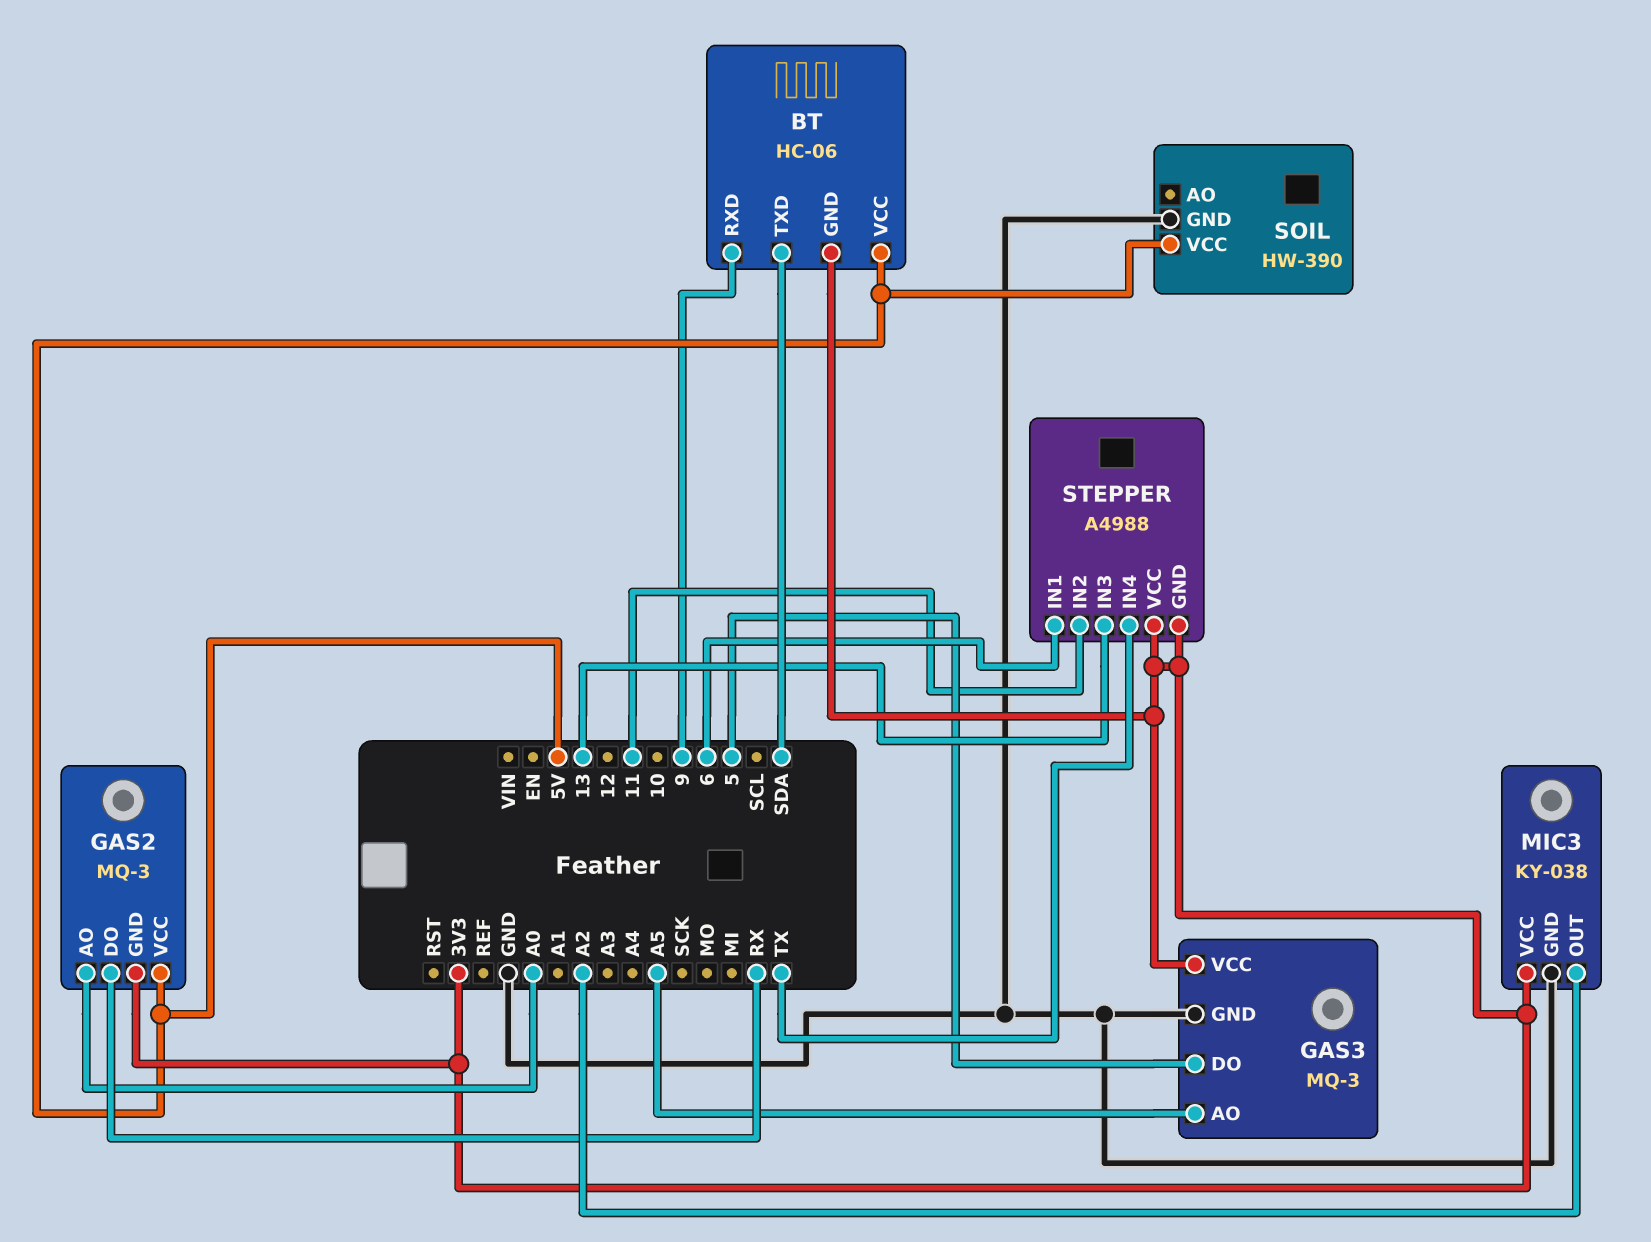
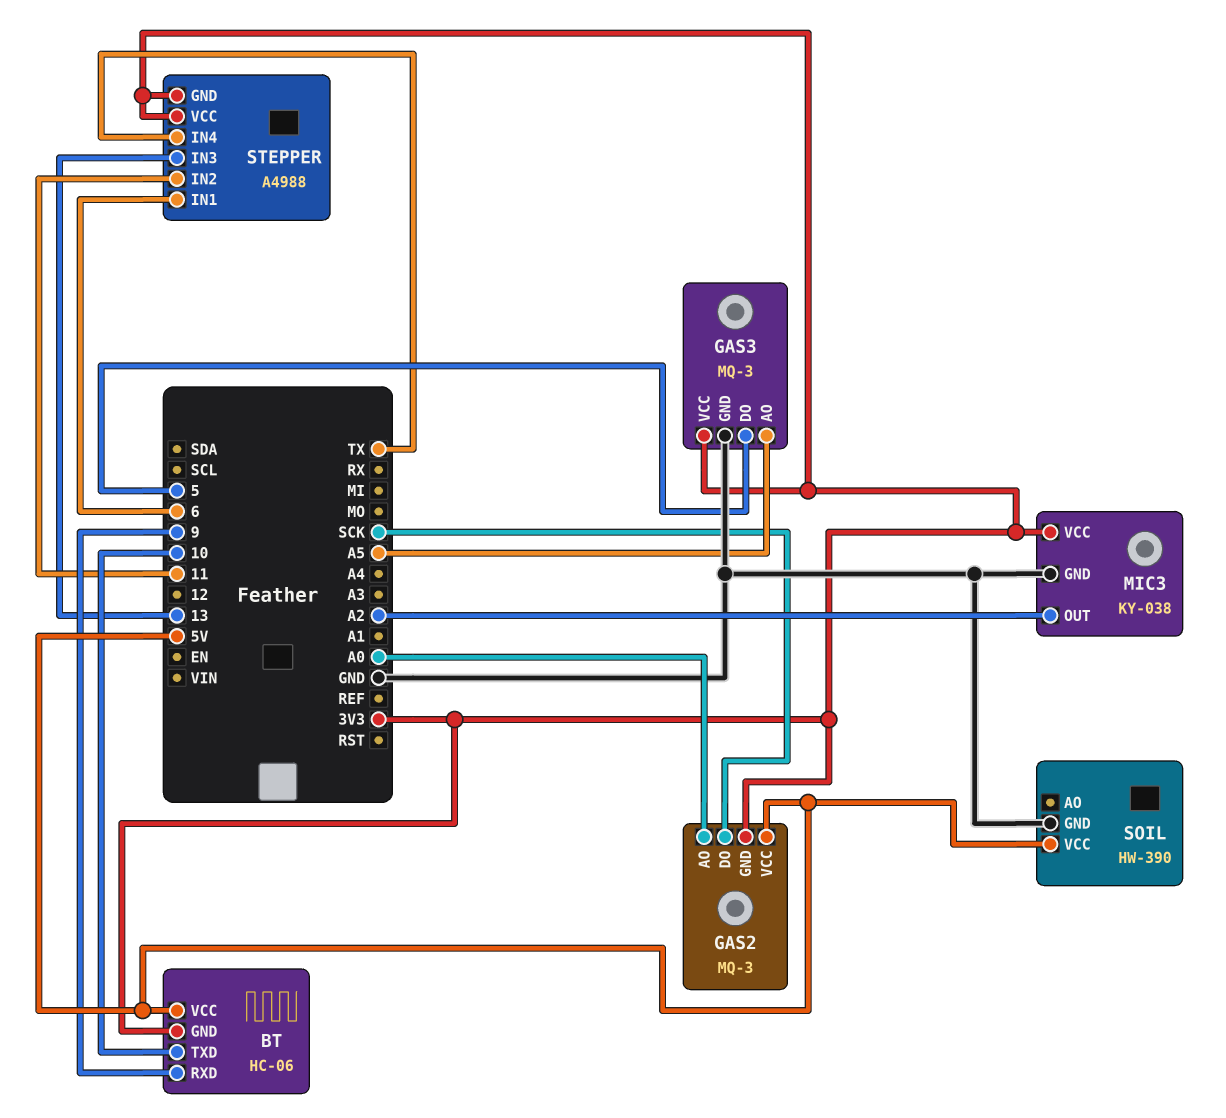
BT pin TXD: SDA -> 10
GAS2 pin DO: RX -> SCK

